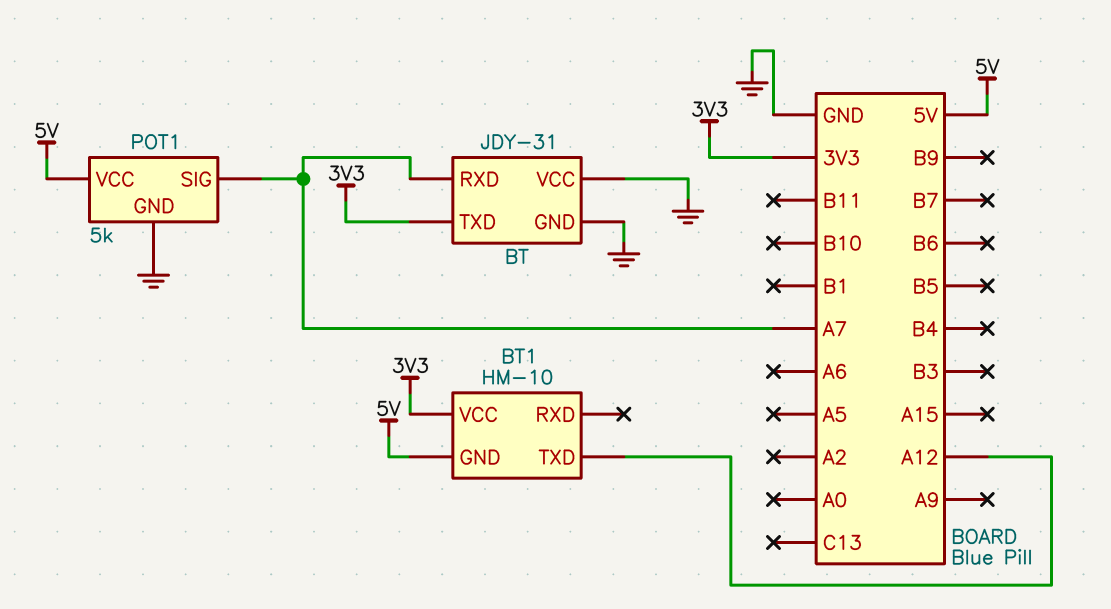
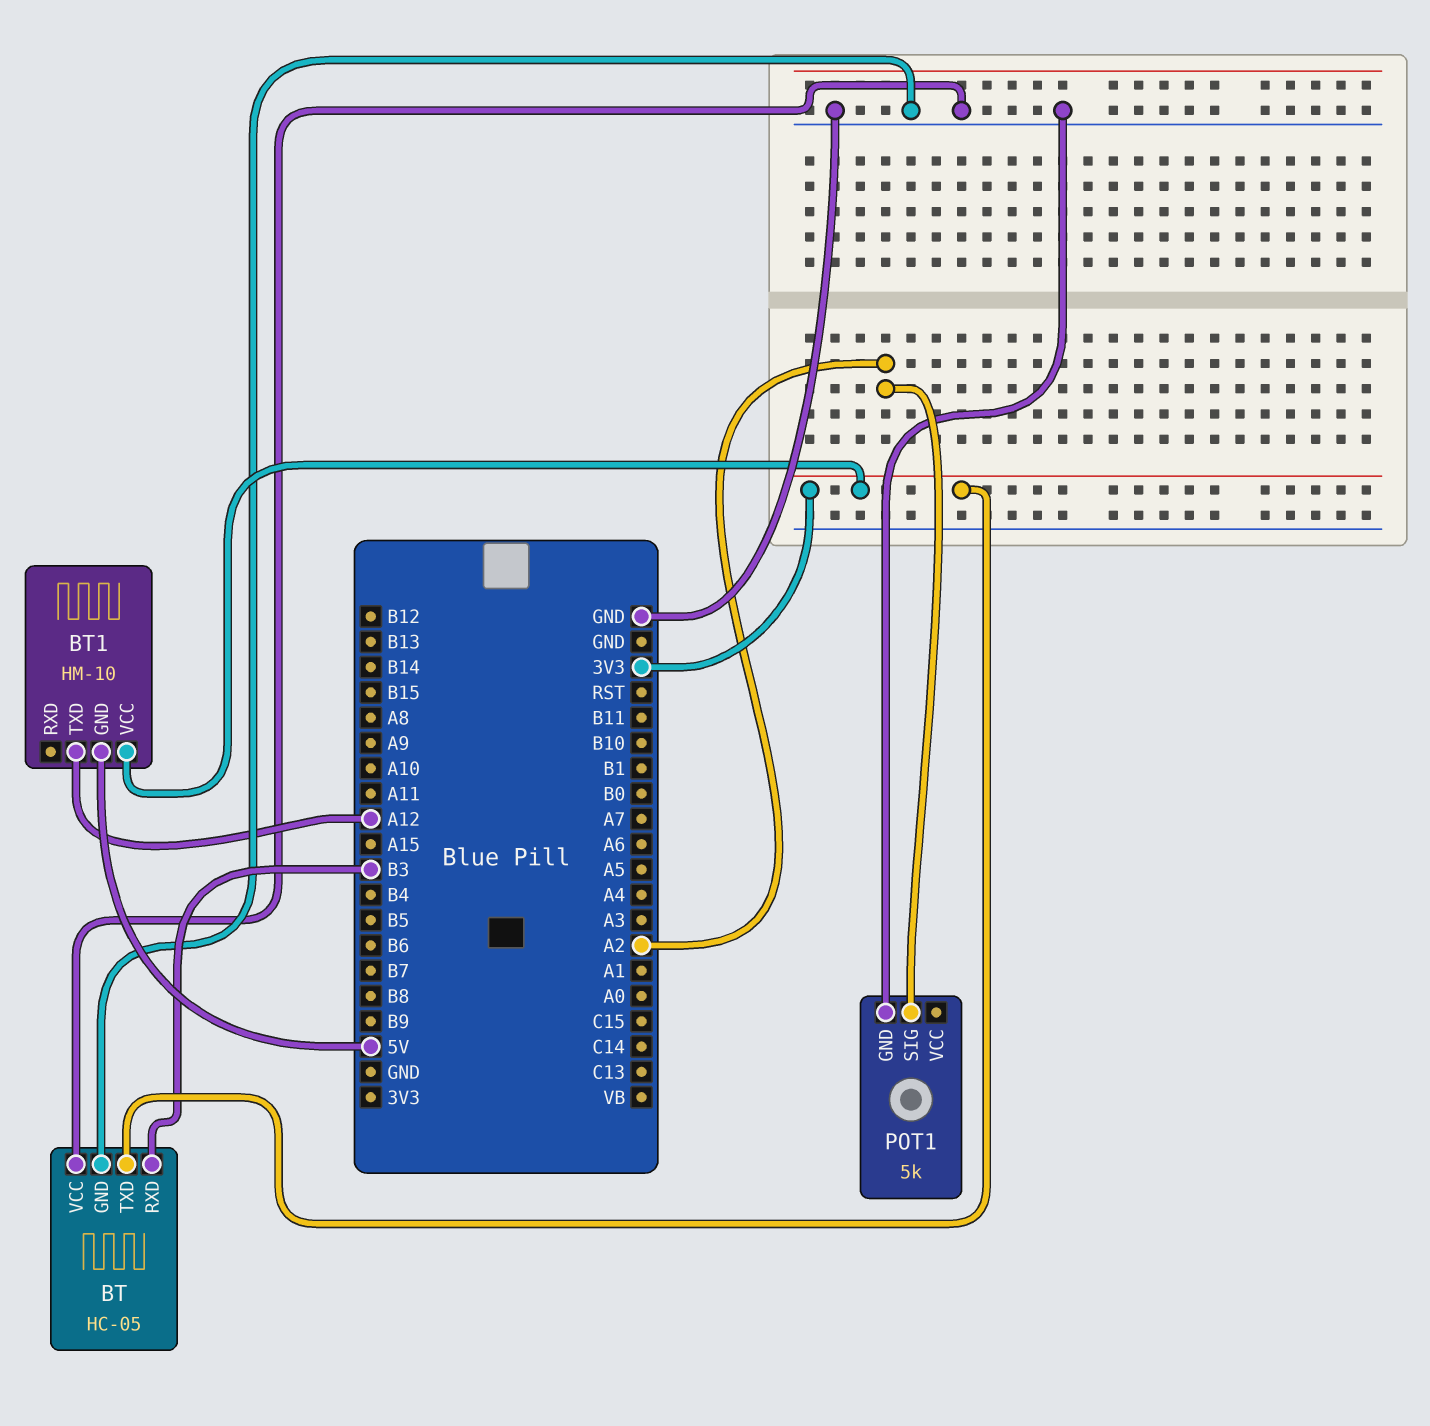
BT: JDY-31 -> HC-05
BT pin RXD: A7 -> B3
POT1 pin SIG: A7 -> A2
POT1 pin VCC: 5V -> none

